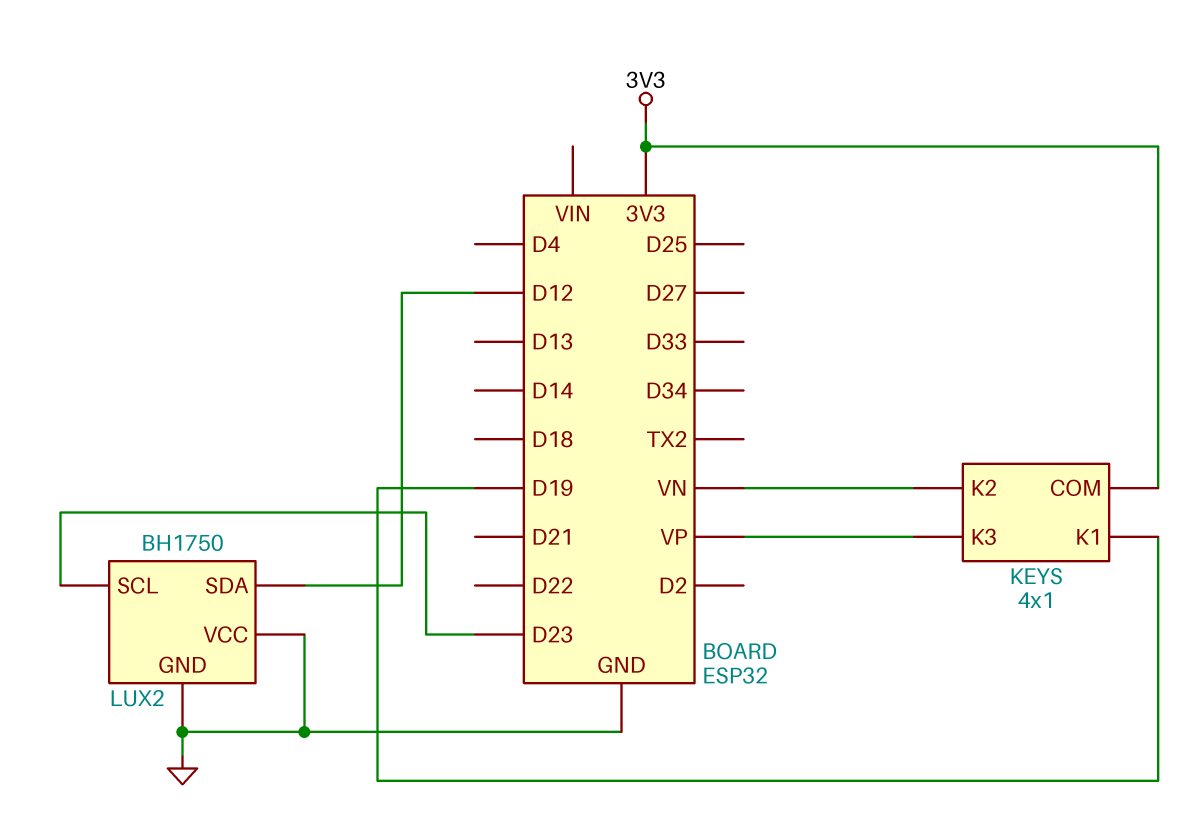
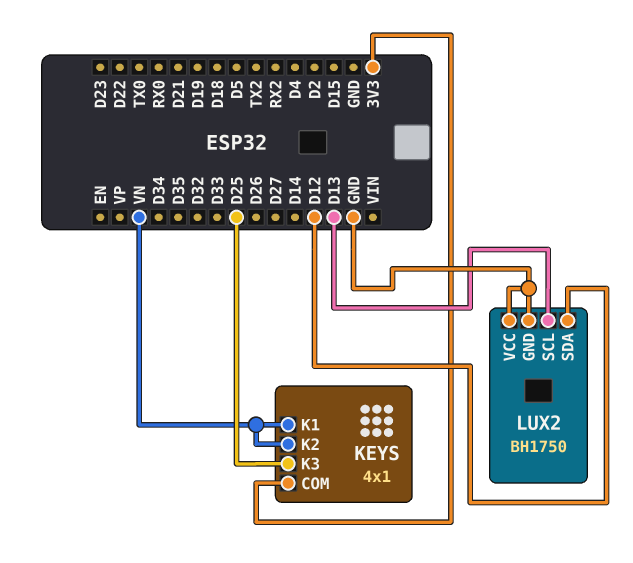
KEYS pin K1: D19 -> VN
KEYS pin K3: VP -> D25
LUX2 pin SCL: D23 -> D13

